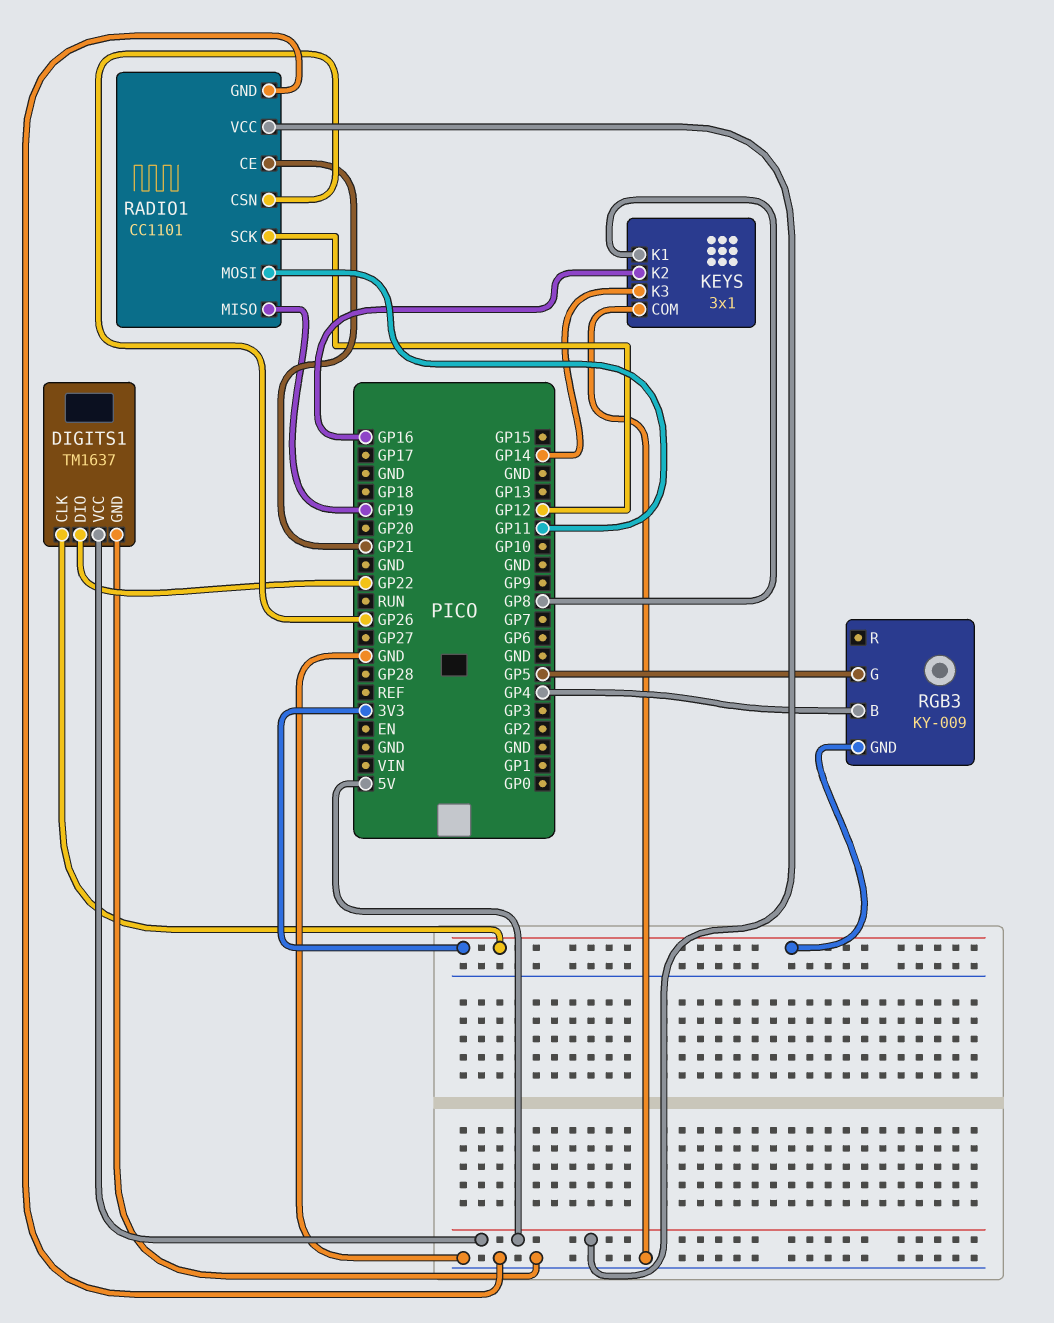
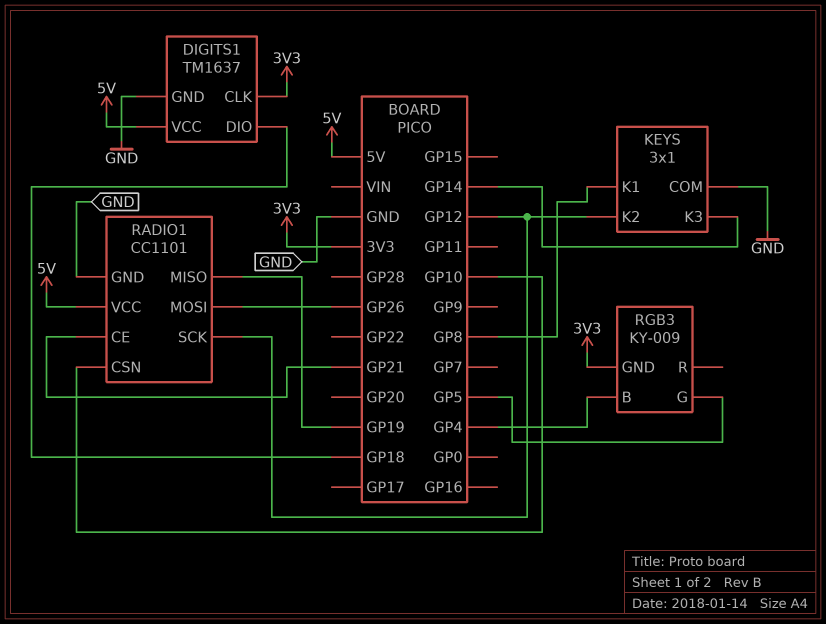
DIGITS1 pin DIO: GP22 -> GP18
KEYS pin K2: GP16 -> GP12
RADIO1 pin CSN: GP26 -> GP10
RADIO1 pin MOSI: GP11 -> GP26

